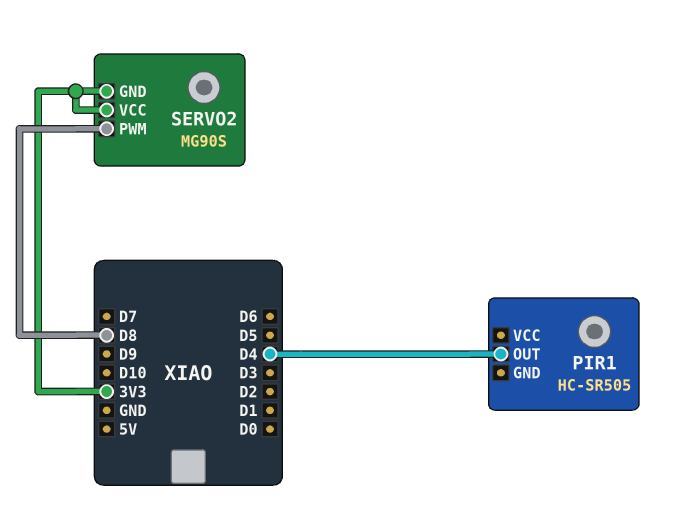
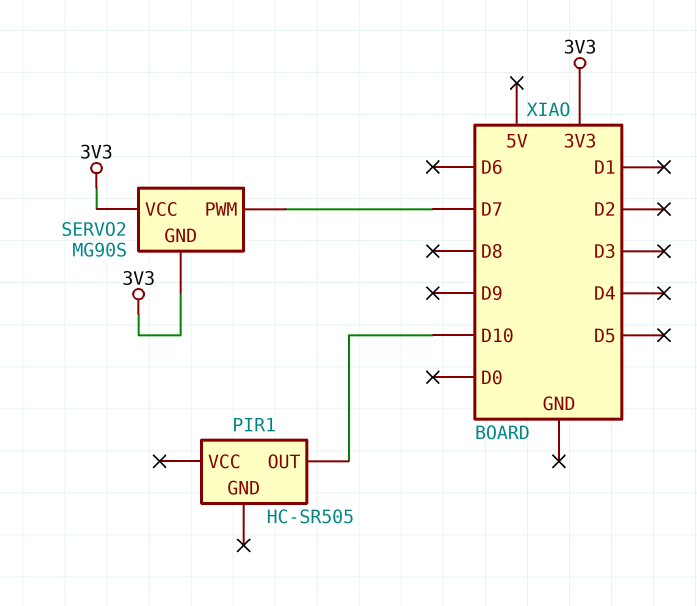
PIR1 pin OUT: D4 -> D10
SERVO2 pin PWM: D8 -> D7

